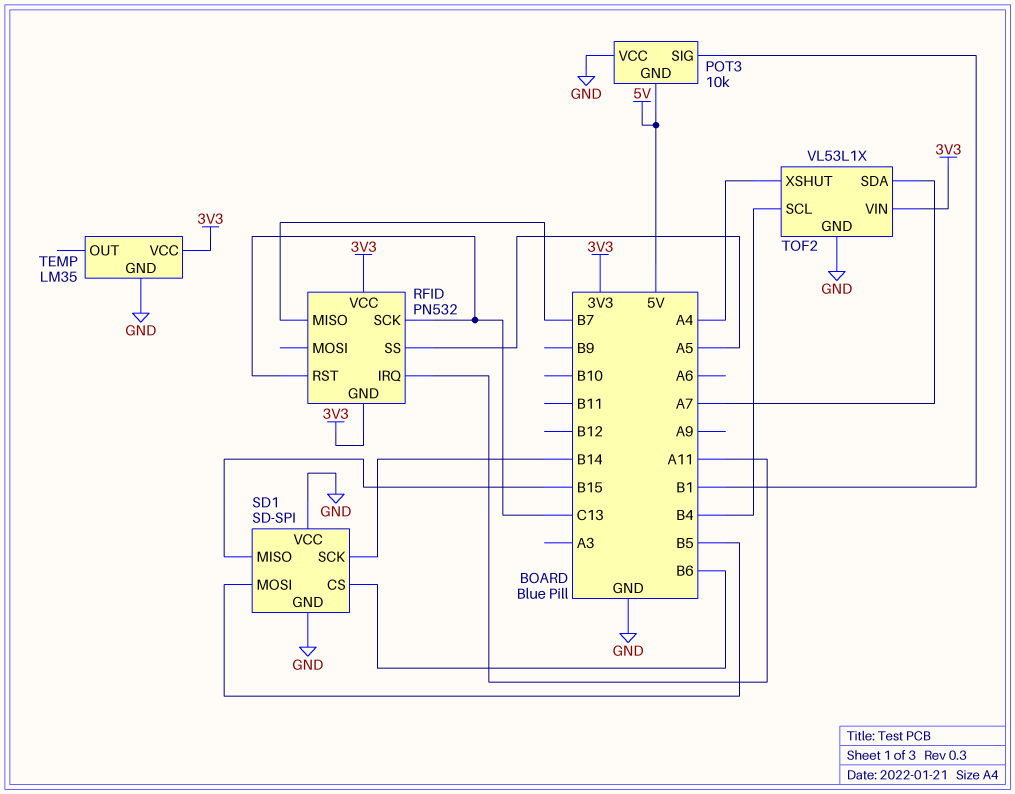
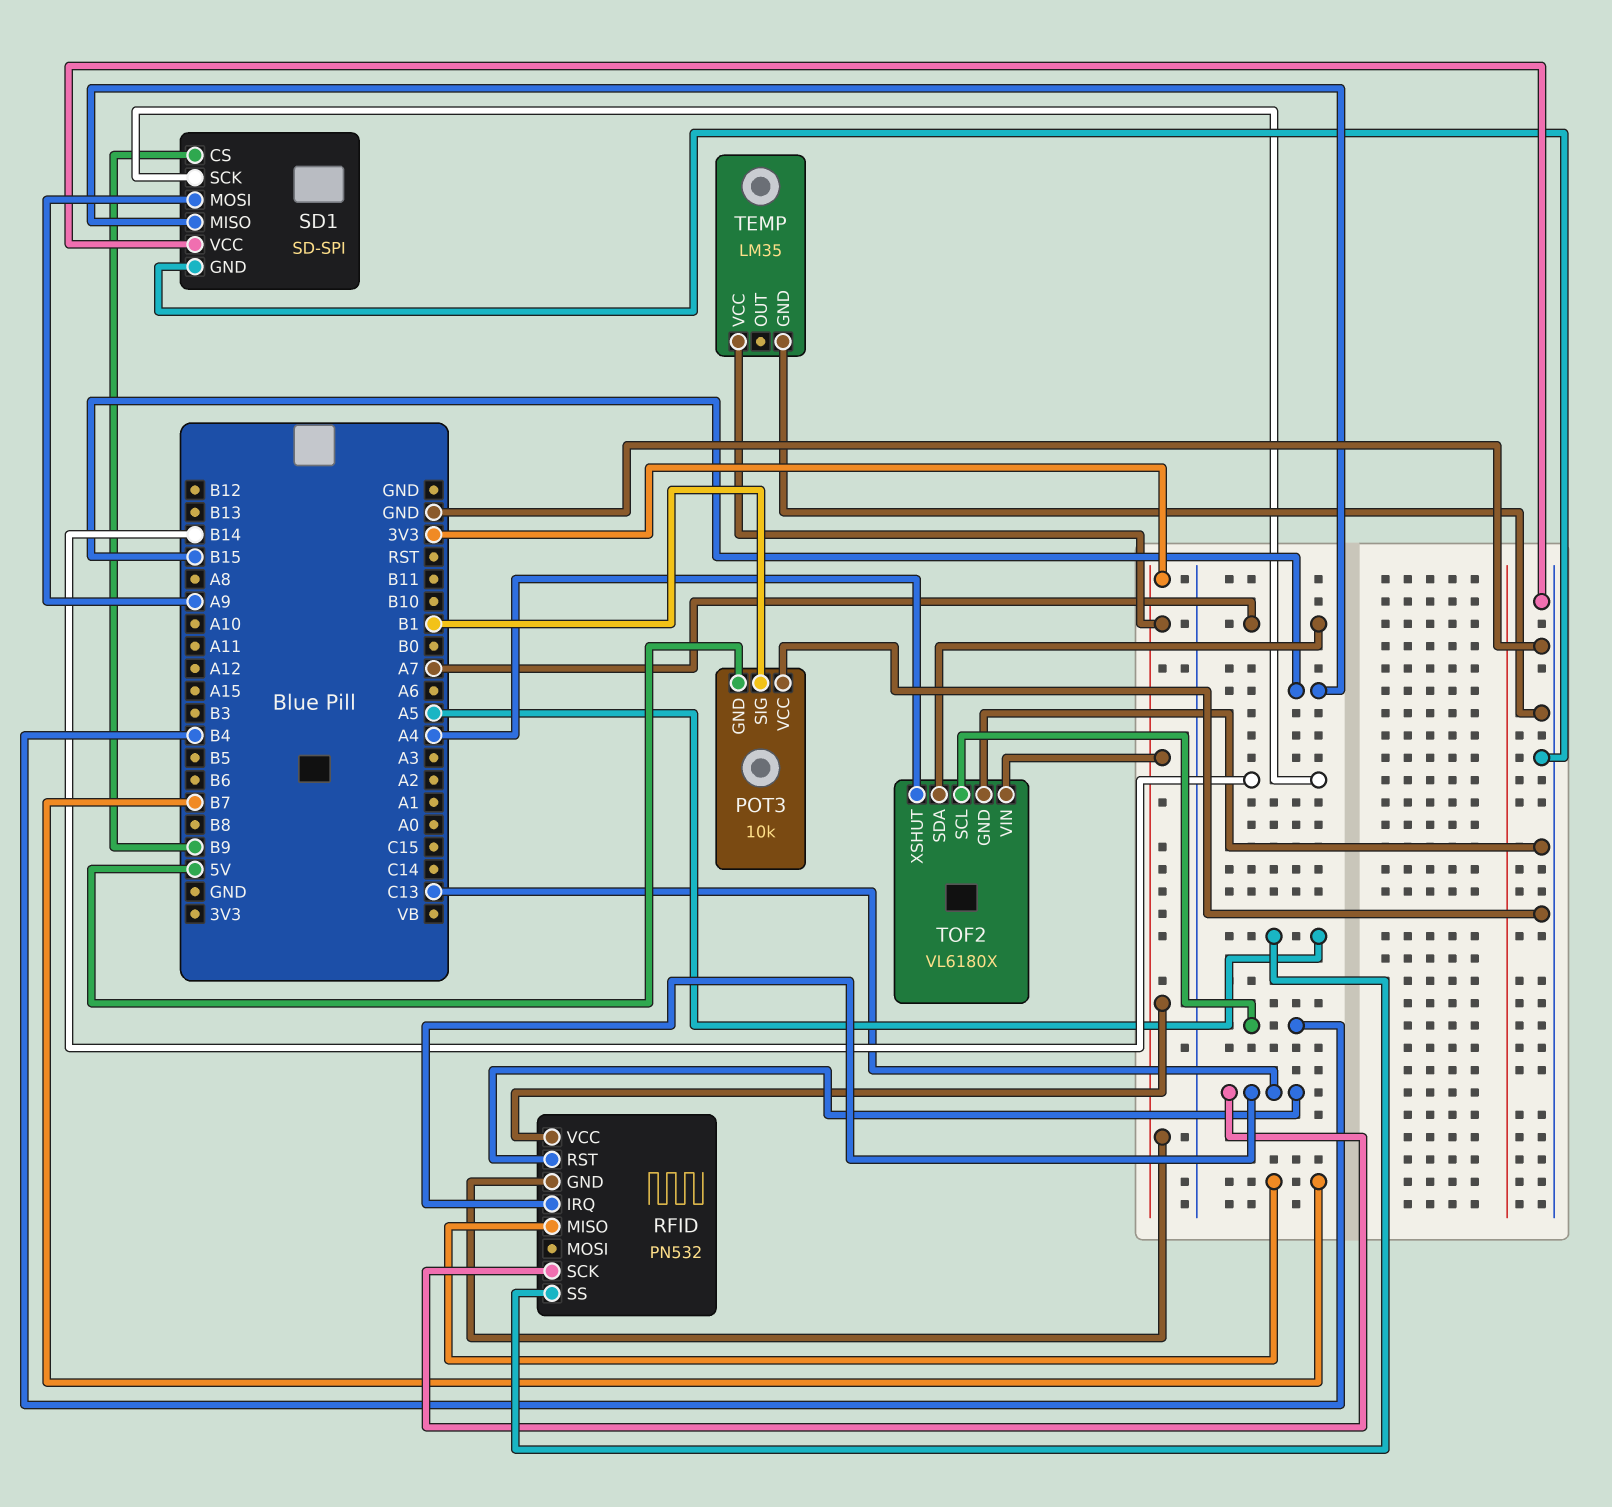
RFID pin IRQ: A11 -> C13
SD1 pin CS: B6 -> B9
SD1 pin MOSI: B5 -> A9
TOF2: VL53L1X -> VL6180X

